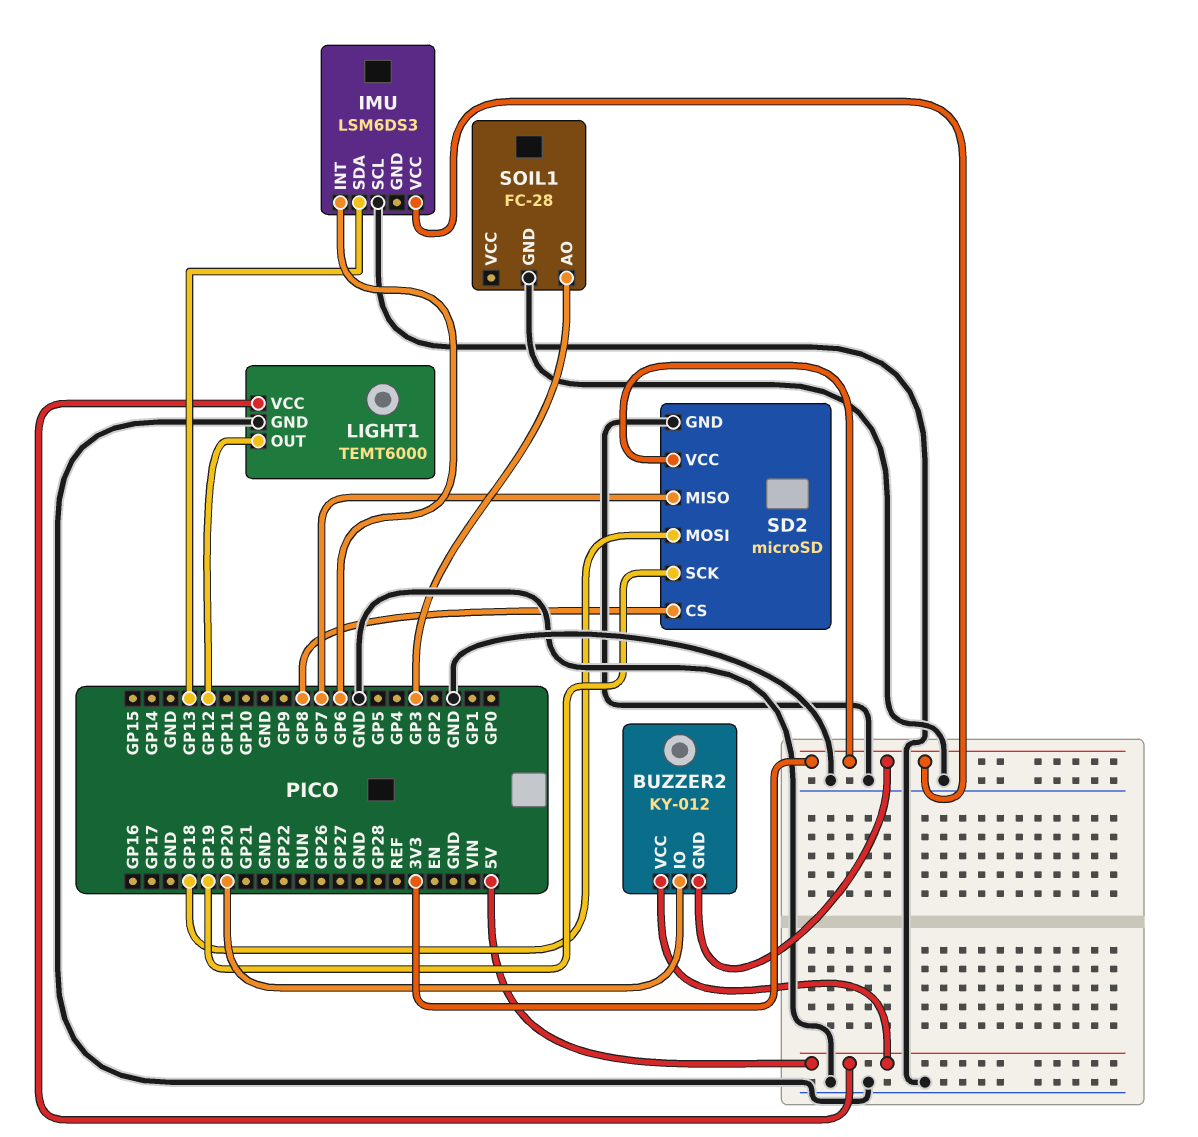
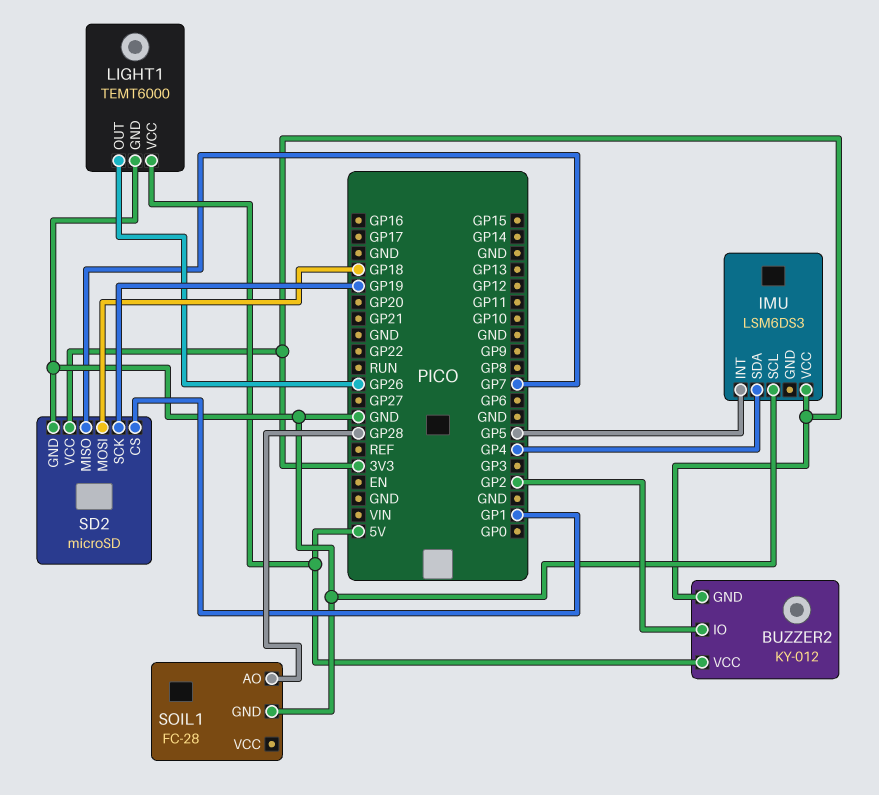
BUZZER2 pin IO: GP20 -> GP2
IMU pin INT: GP6 -> GP5
IMU pin SDA: GP13 -> GP4
LIGHT1 pin OUT: GP12 -> GP26
SD2 pin CS: GP8 -> GP1
SOIL1 pin AO: GP3 -> GP28

